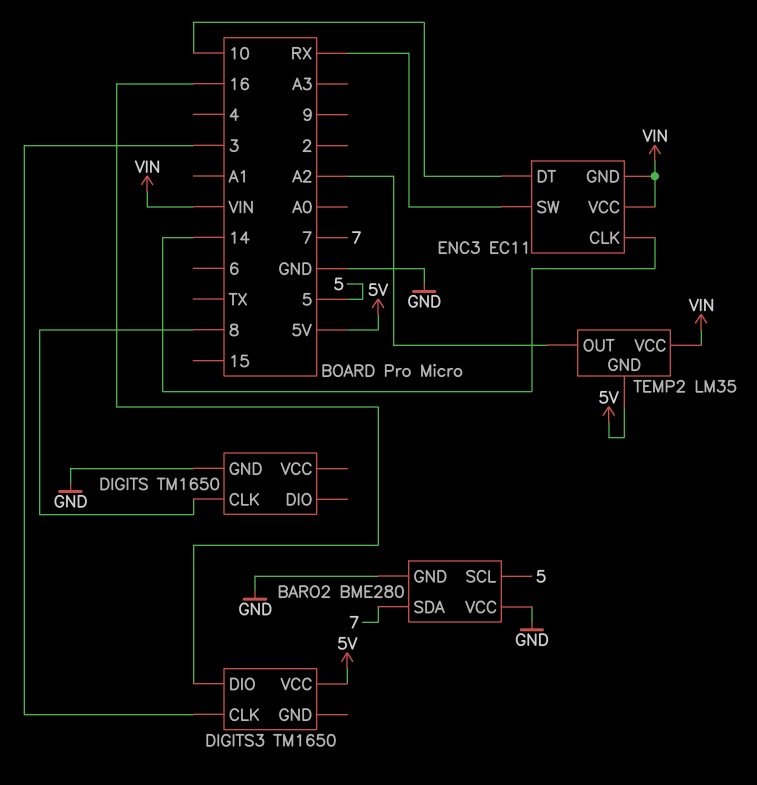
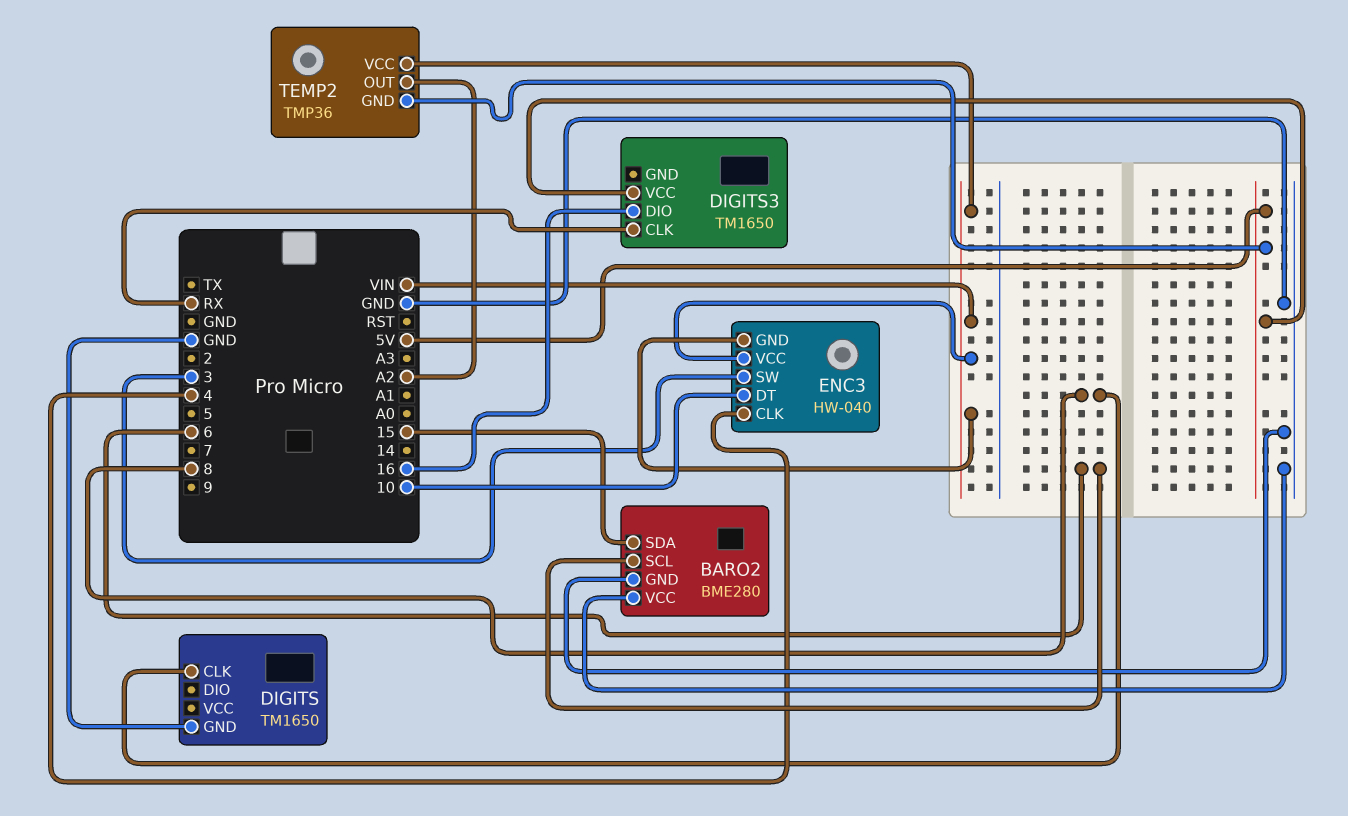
BARO2 pin SCL: 5 -> 6
BARO2 pin SDA: 7 -> 15
DIGITS3 pin CLK: 3 -> RX
ENC3: EC11 -> HW-040
ENC3 pin CLK: 14 -> 4
ENC3 pin SW: RX -> 3
TEMP2: LM35 -> TMP36

